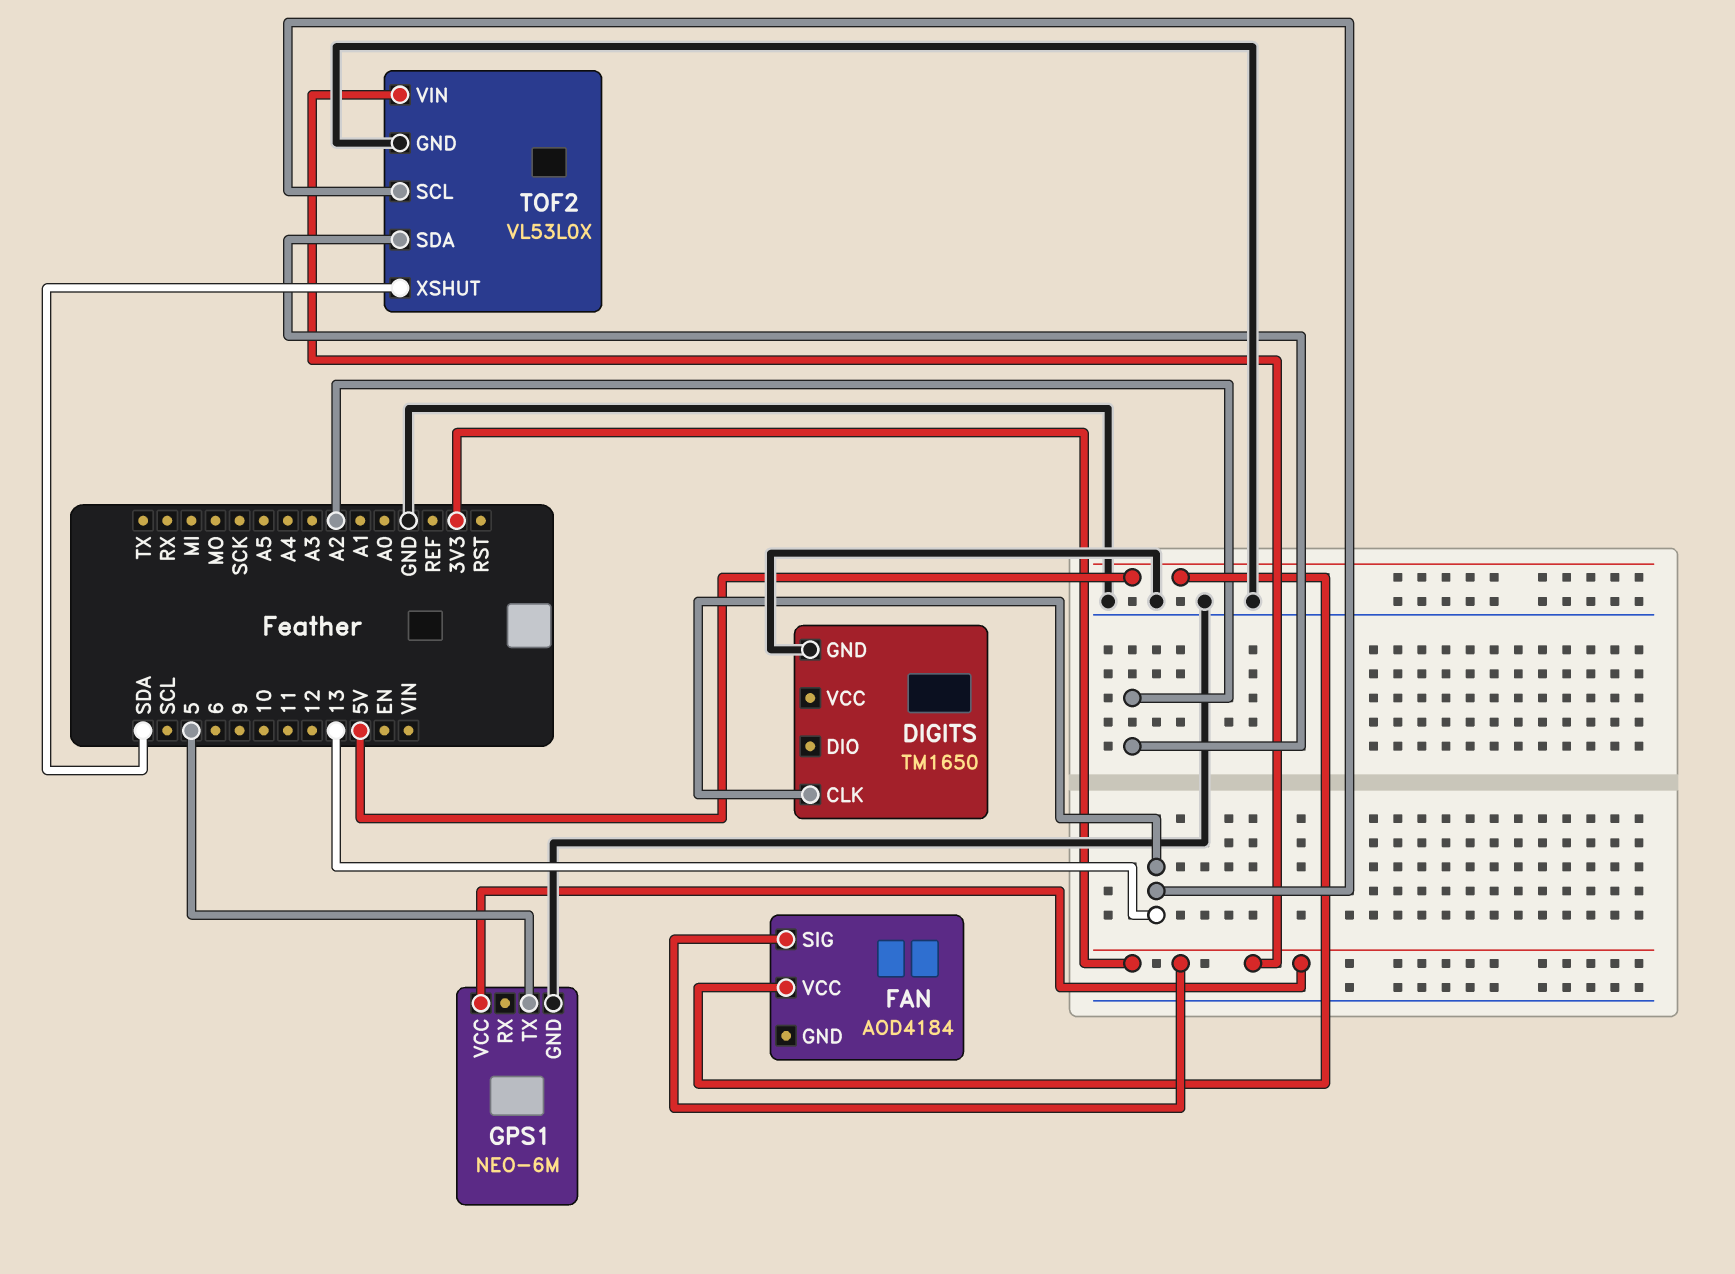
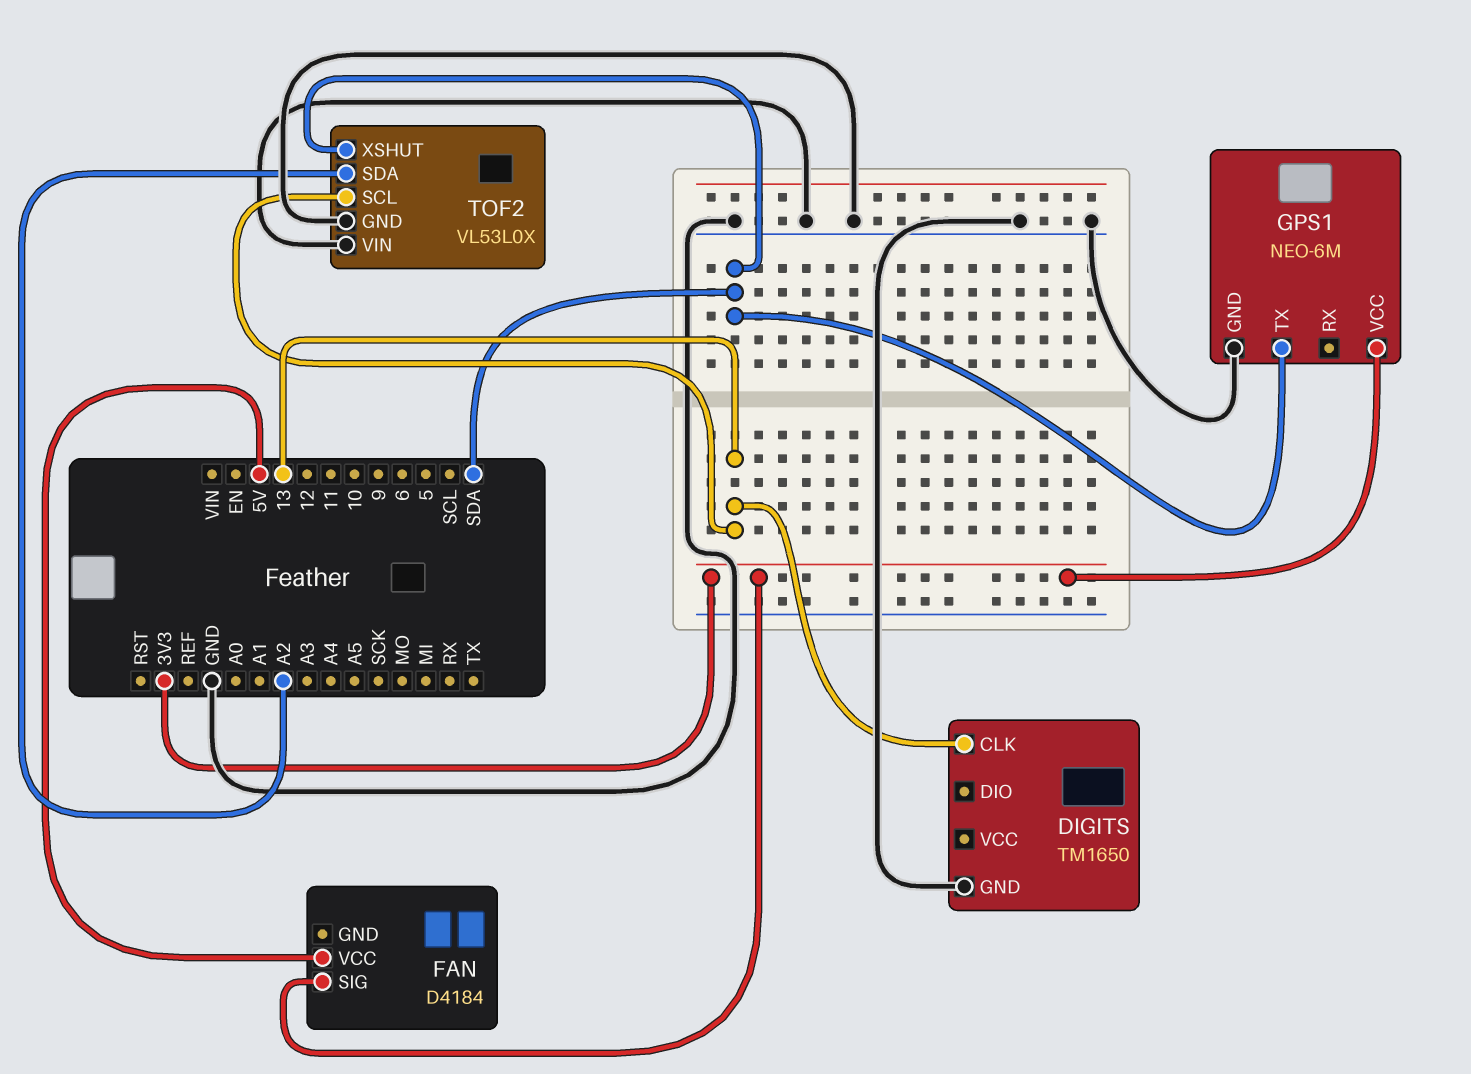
FAN: AOD4184 -> D4184
GPS1 pin TX: 5 -> SDA
TOF2 pin VIN: 3V3 -> GND

